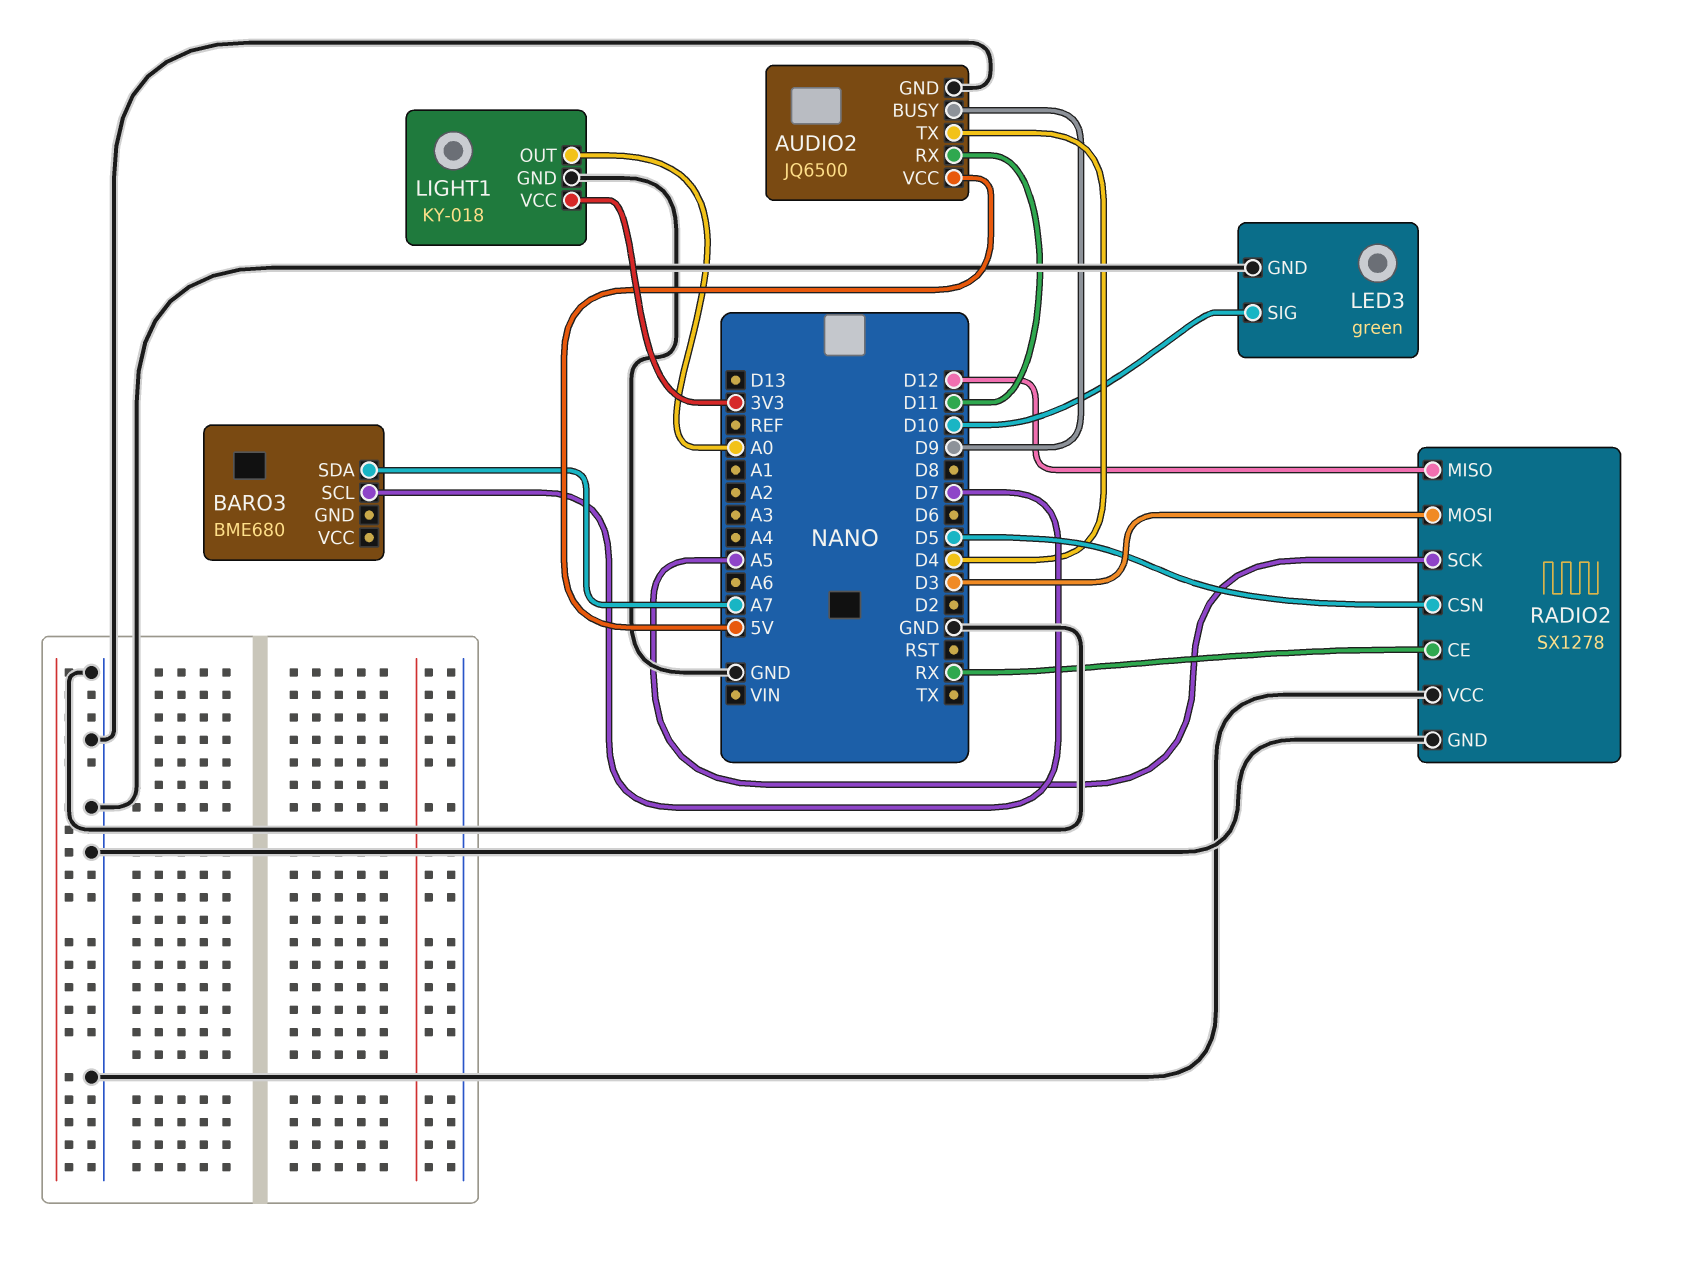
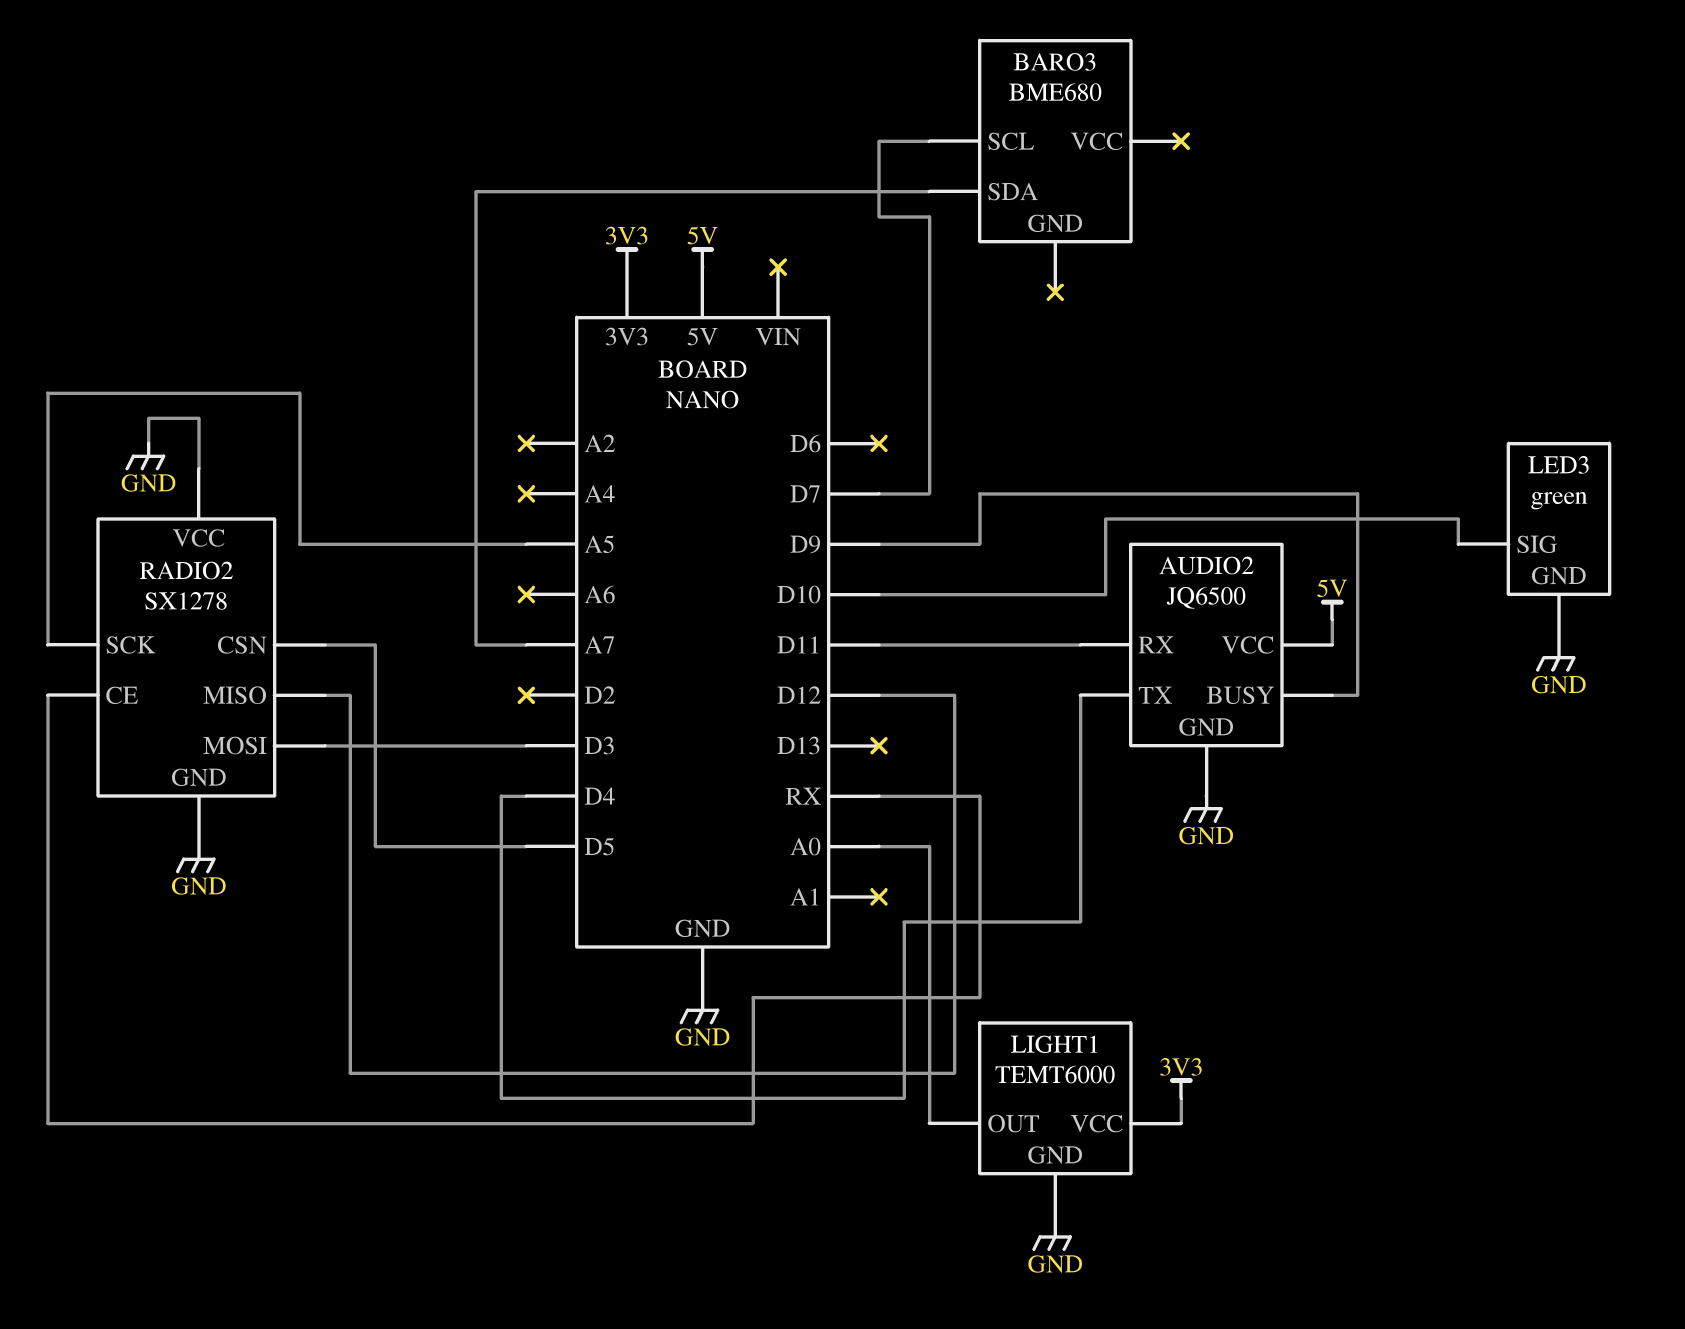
LIGHT1: KY-018 -> TEMT6000

